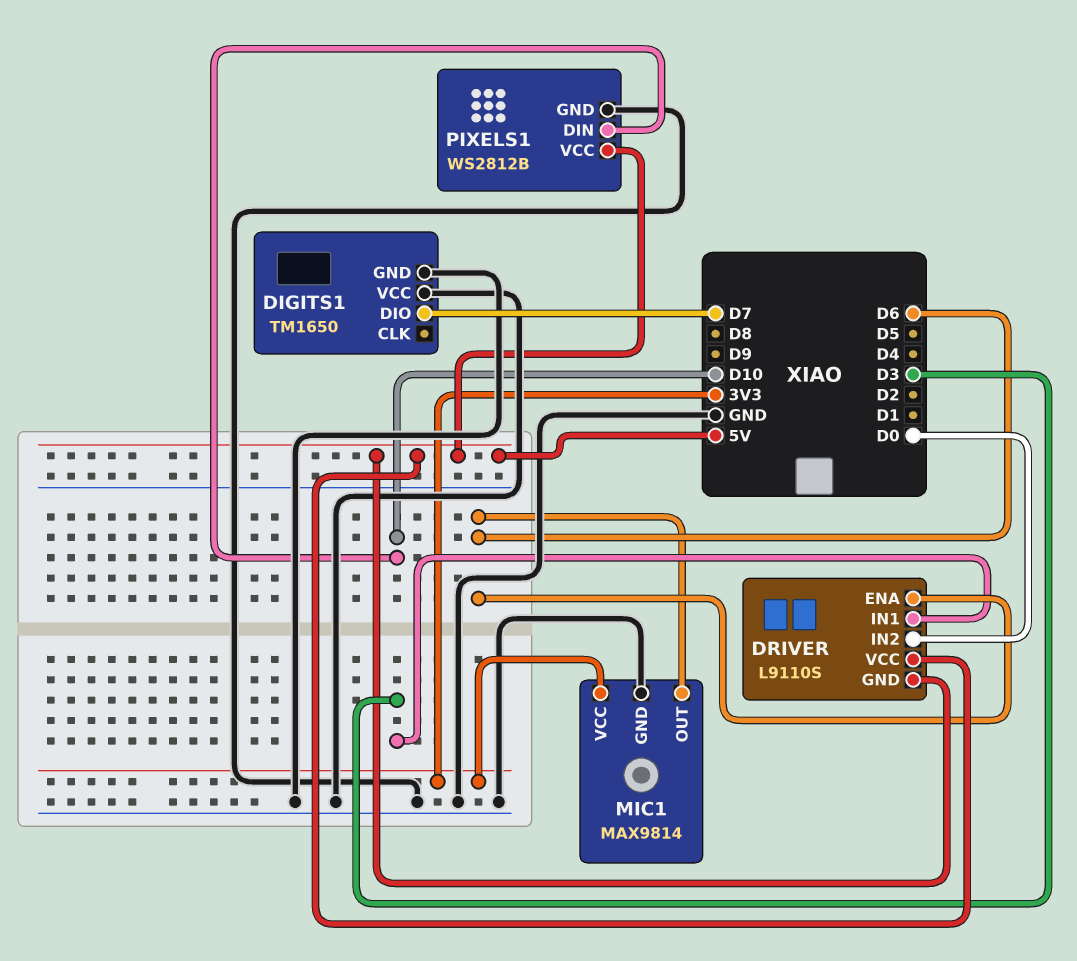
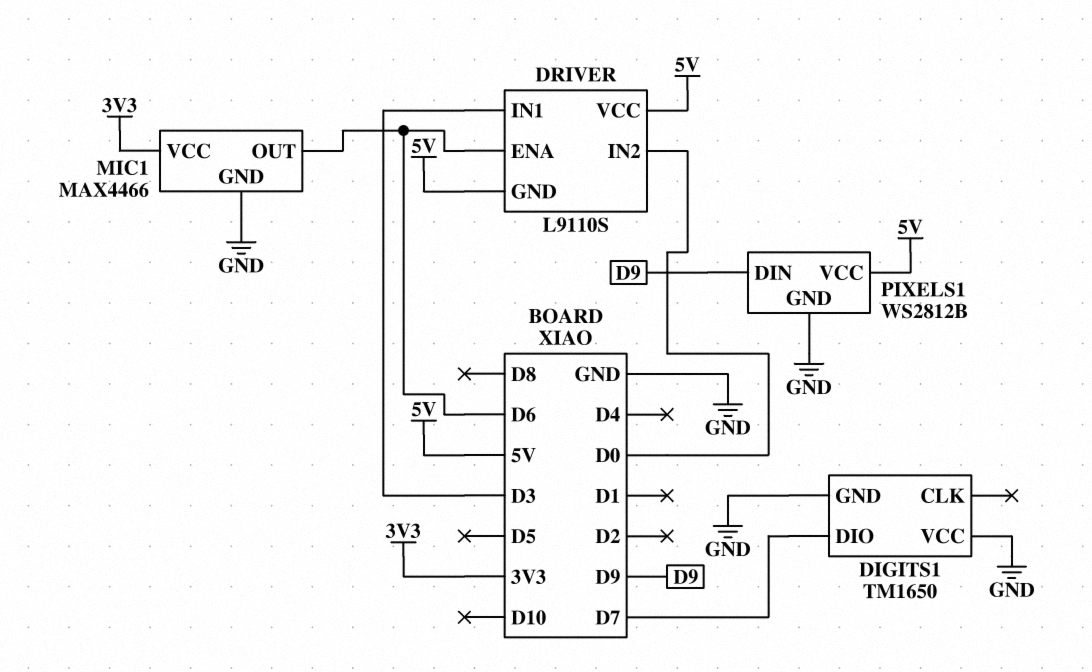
MIC1: MAX9814 -> MAX4466
PIXELS1 pin DIN: D10 -> D9

